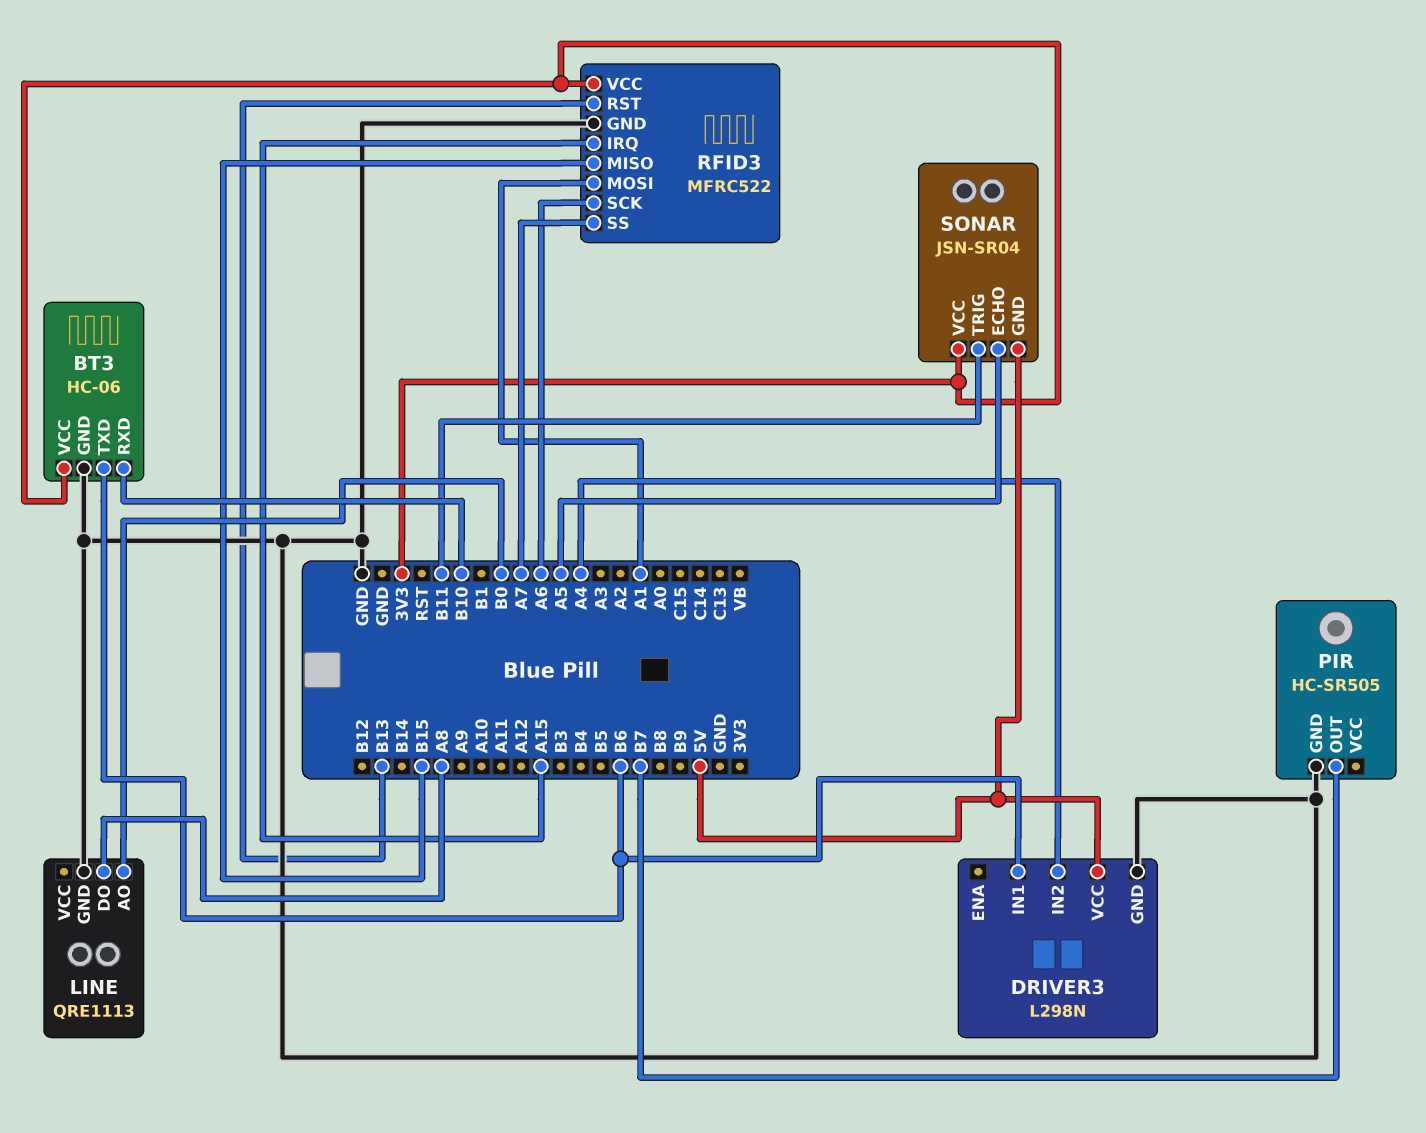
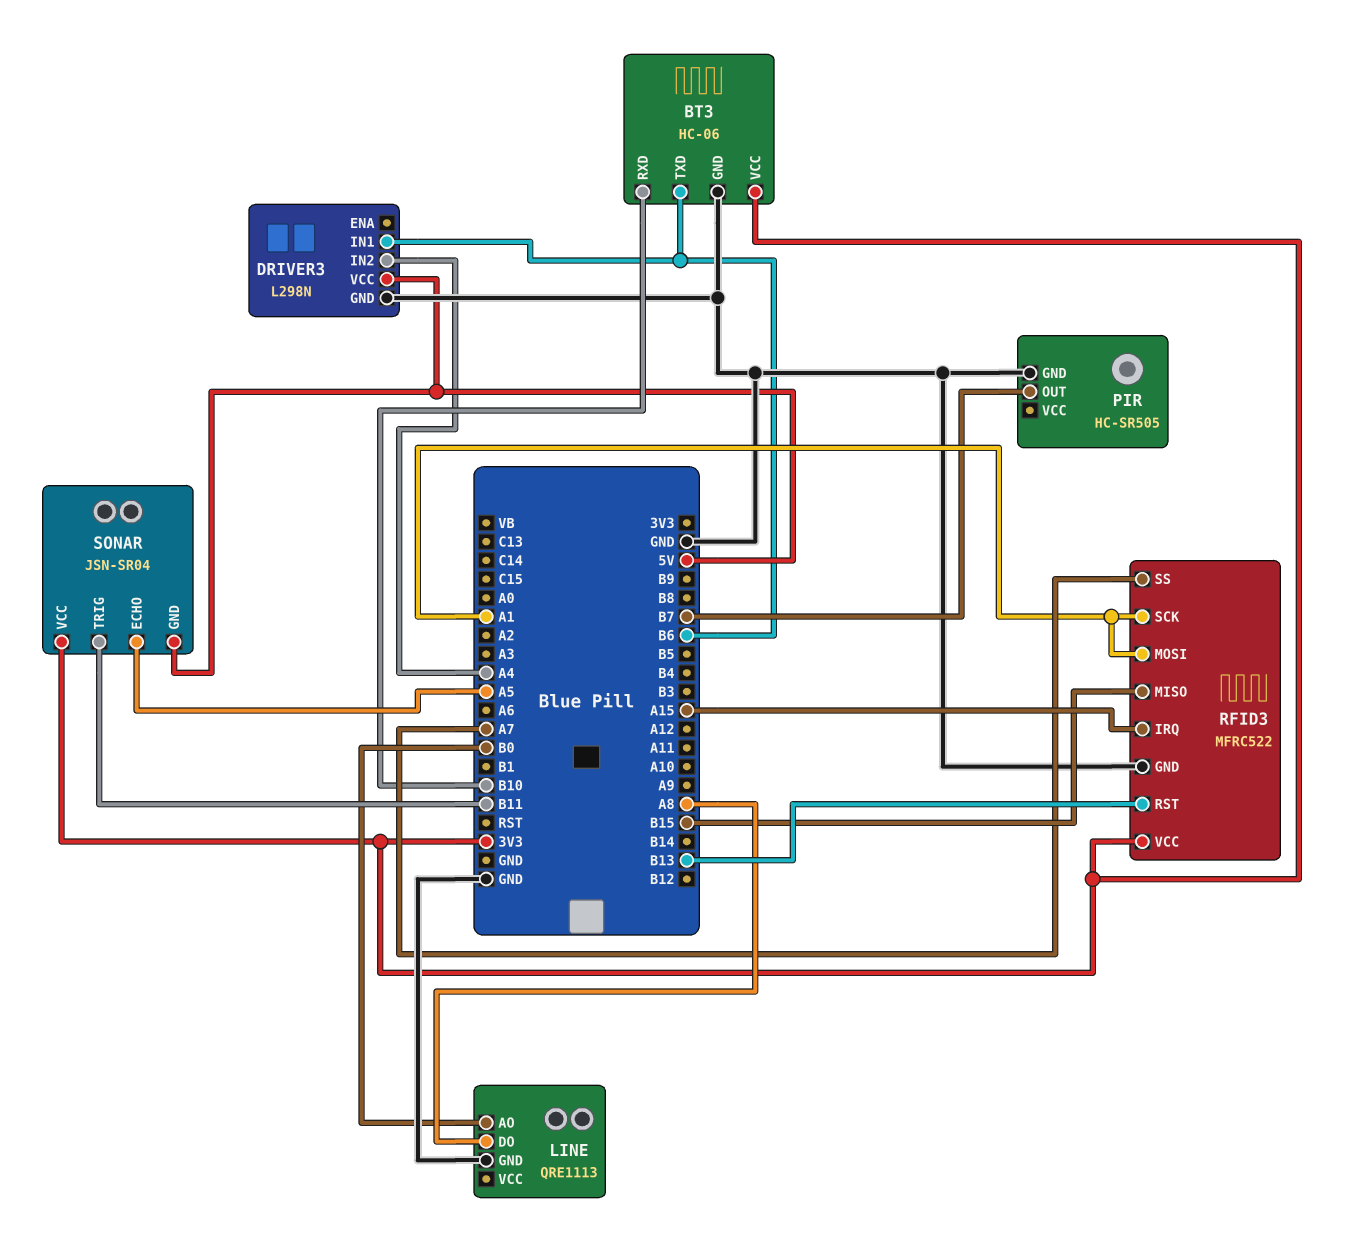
RFID3 pin SCK: A6 -> A1

